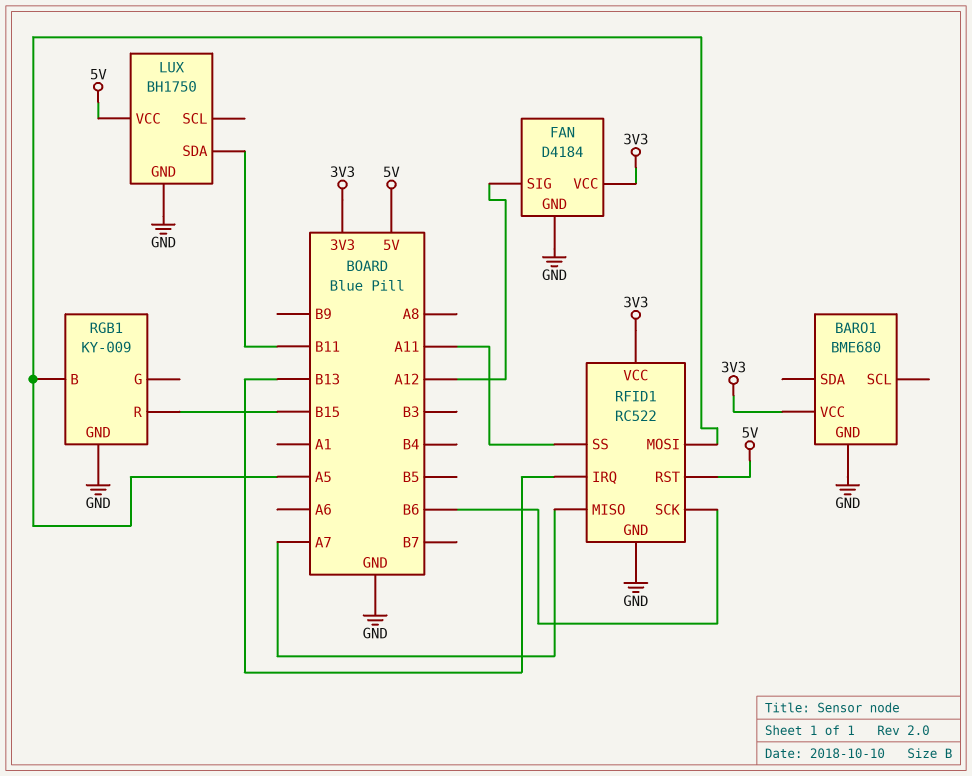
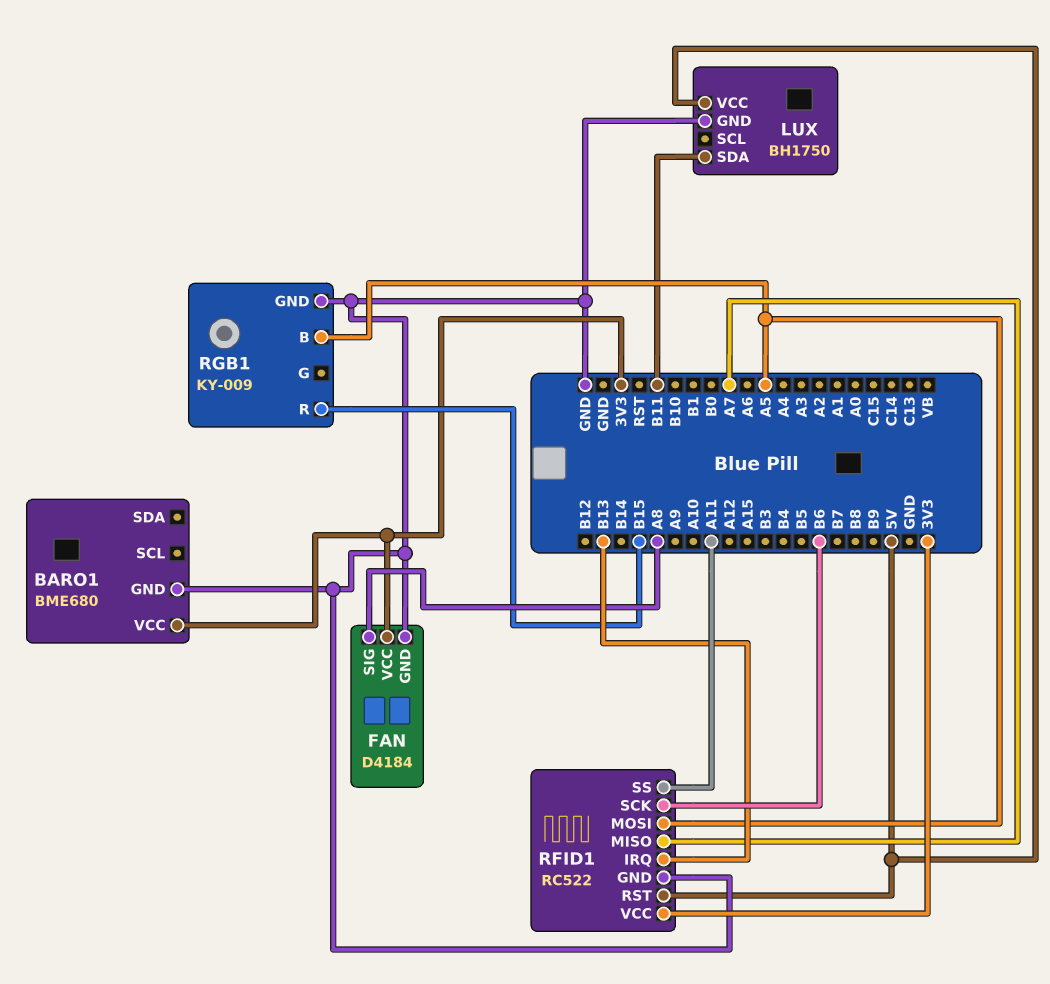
FAN pin SIG: A12 -> A8

